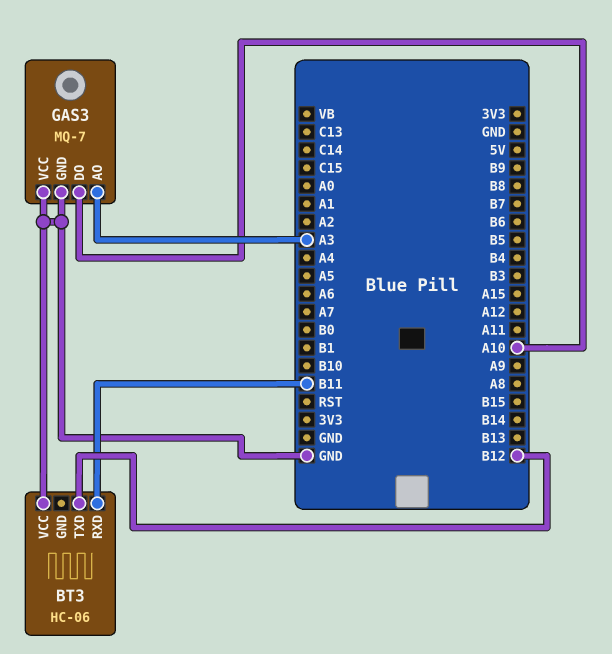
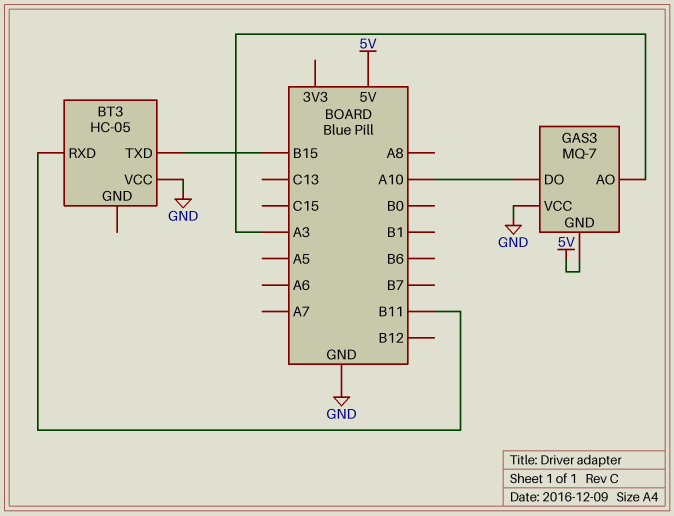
BT3: HC-06 -> HC-05
BT3 pin TXD: B12 -> B15
GAS3 pin GND: GND -> 5V

